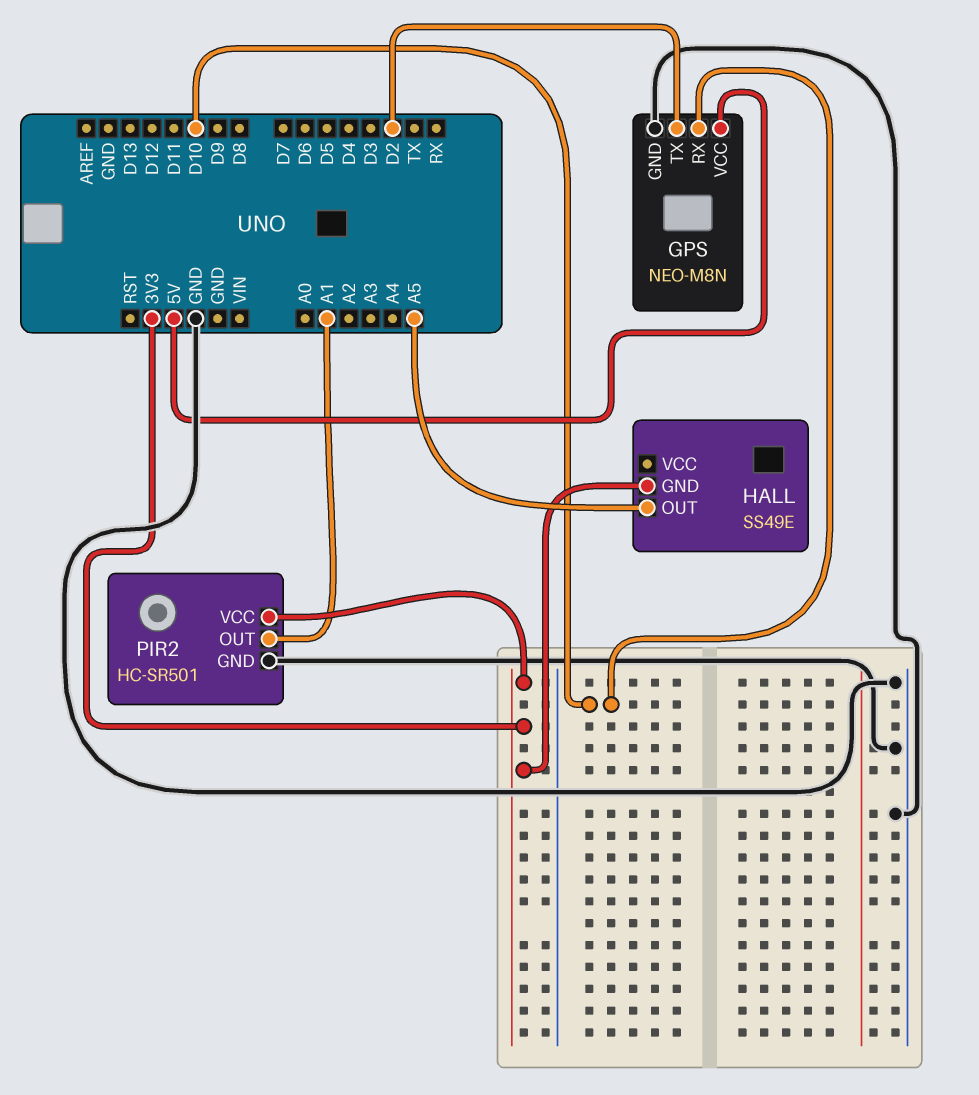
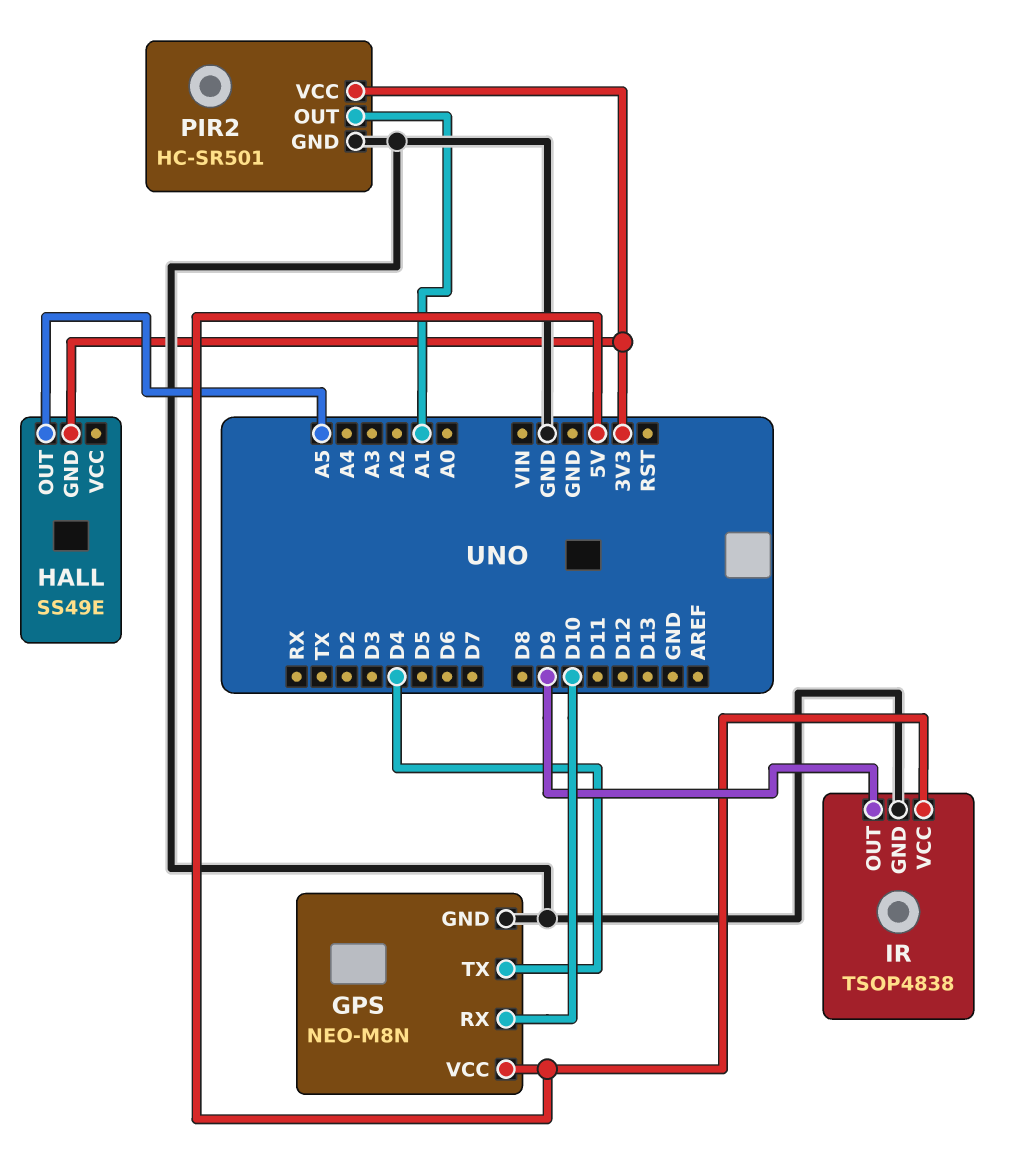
GPS pin TX: D2 -> D4
IR: none -> TSOP4838
IR pin GND: none -> GND
IR pin OUT: none -> D9
IR pin VCC: none -> 5V

